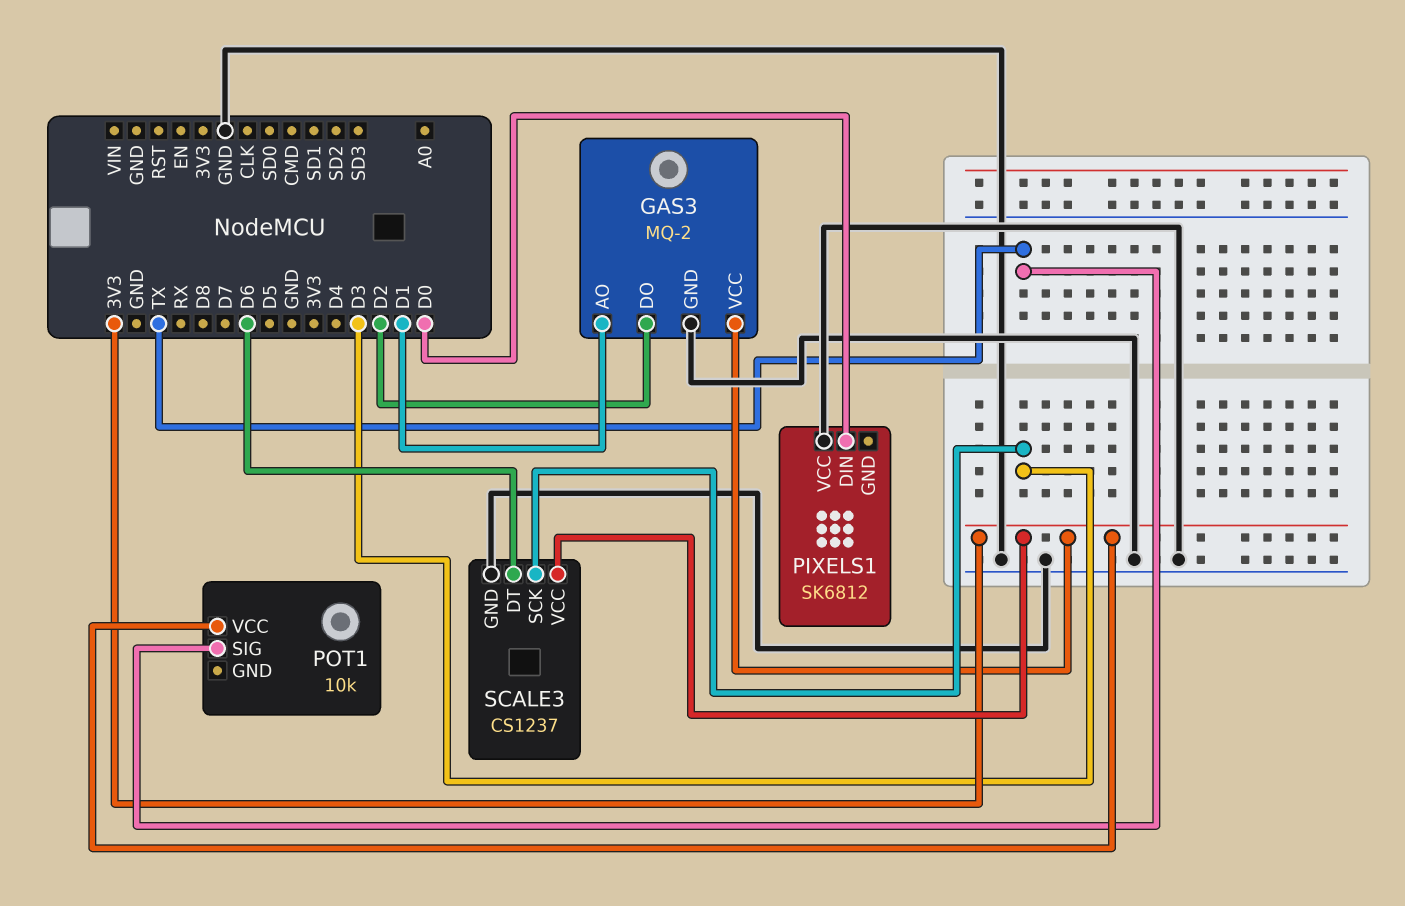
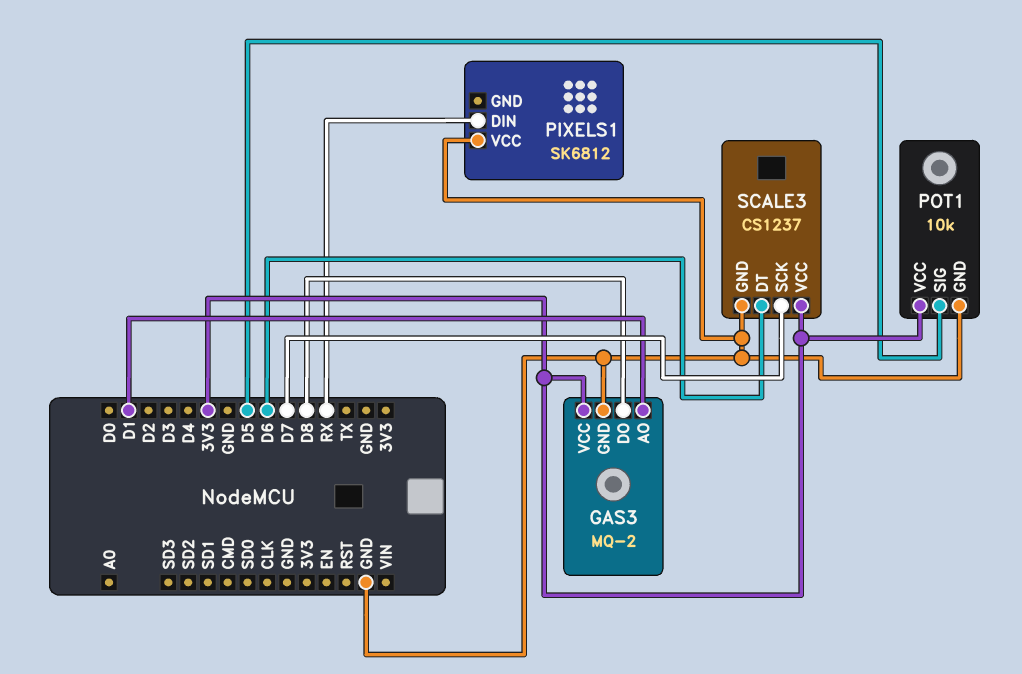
GAS3 pin DO: D2 -> D8
PIXELS1 pin DIN: D0 -> RX
POT1 pin GND: none -> GND
POT1 pin SIG: TX -> D5
SCALE3 pin SCK: D3 -> D7

